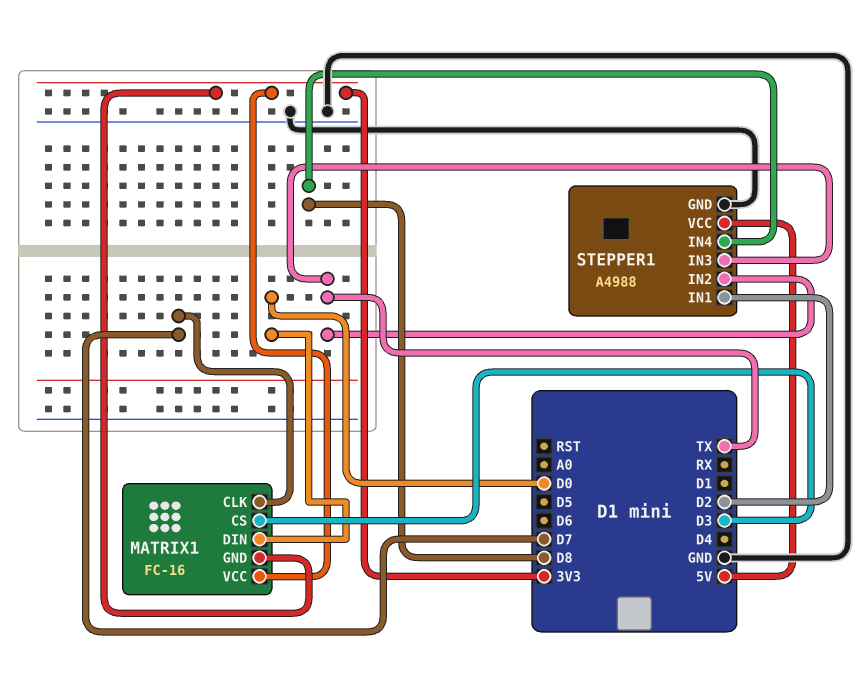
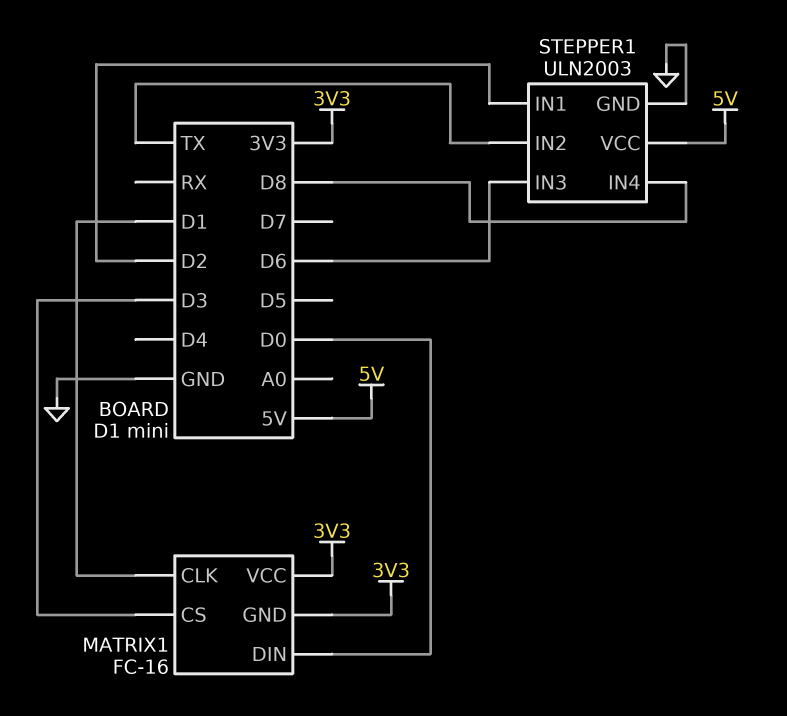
MATRIX1 pin CLK: D7 -> D1
STEPPER1: A4988 -> ULN2003
STEPPER1 pin IN3: TX -> D6

